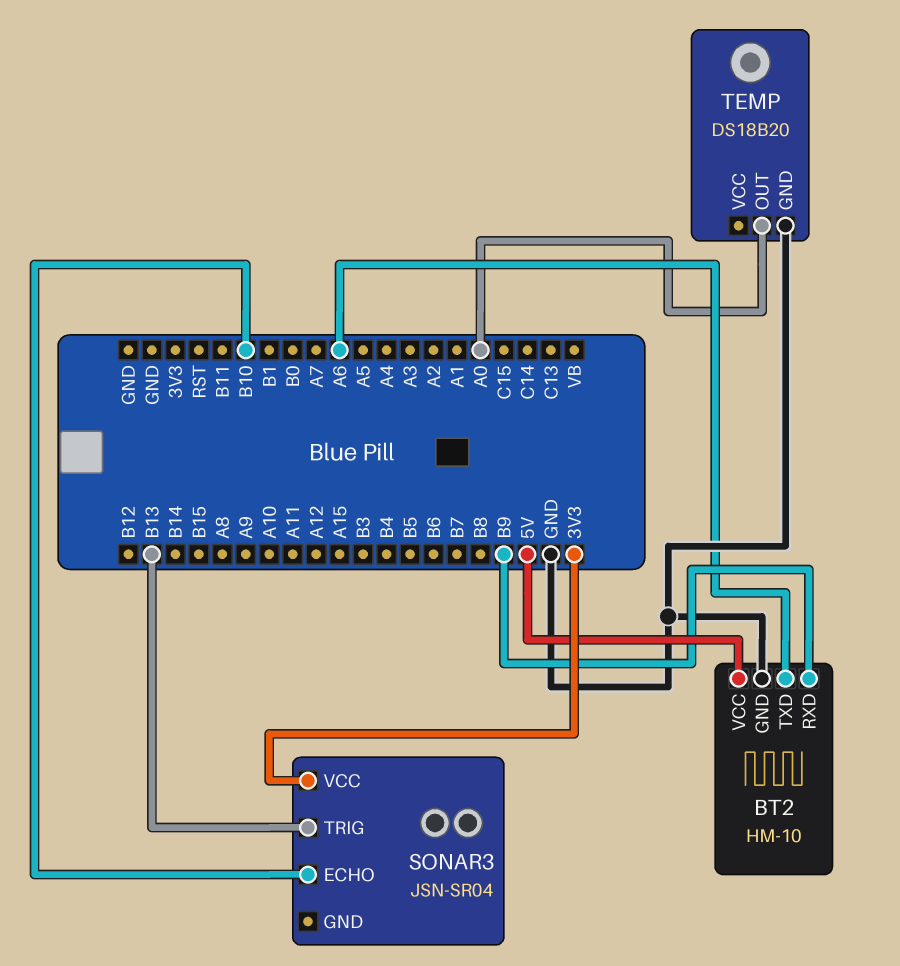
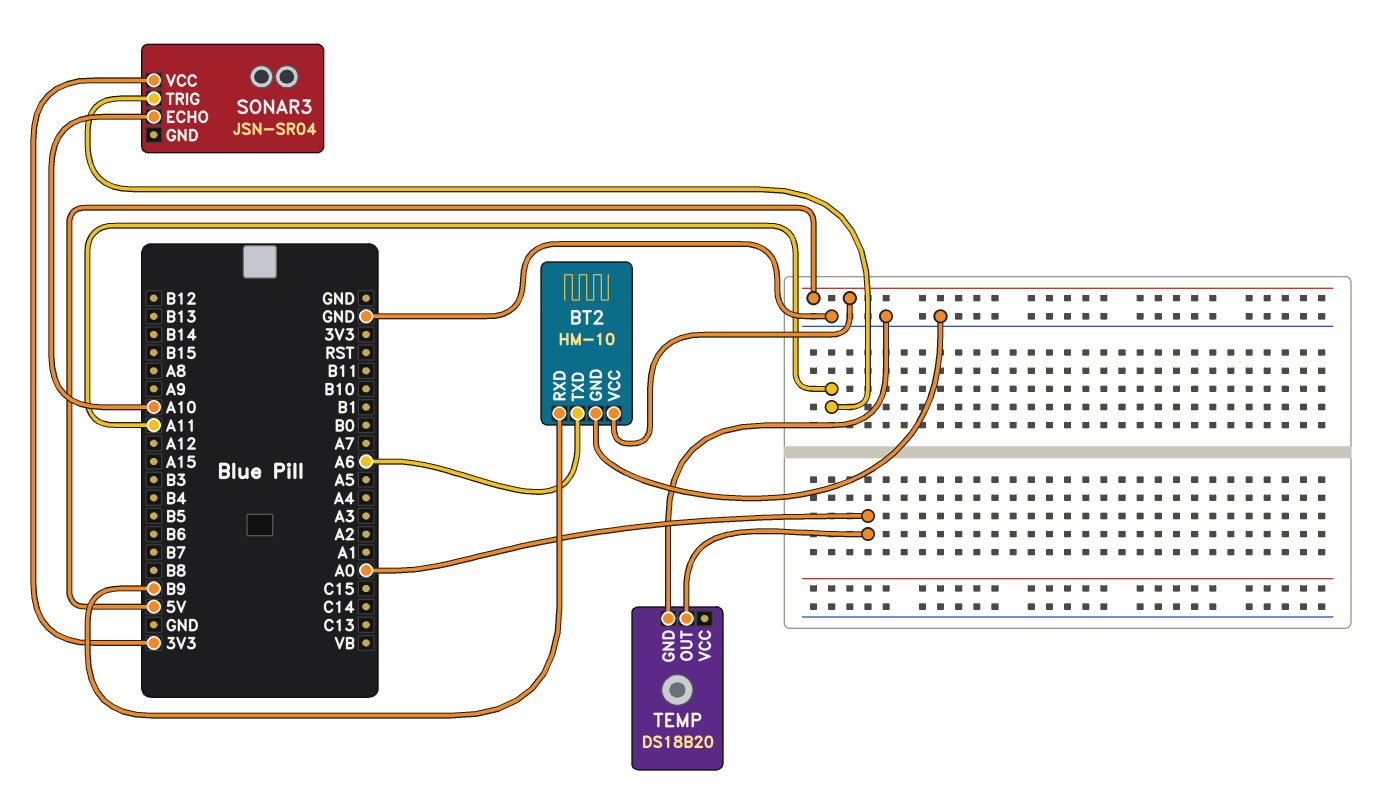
SONAR3 pin ECHO: B10 -> A10
SONAR3 pin TRIG: B13 -> A11

